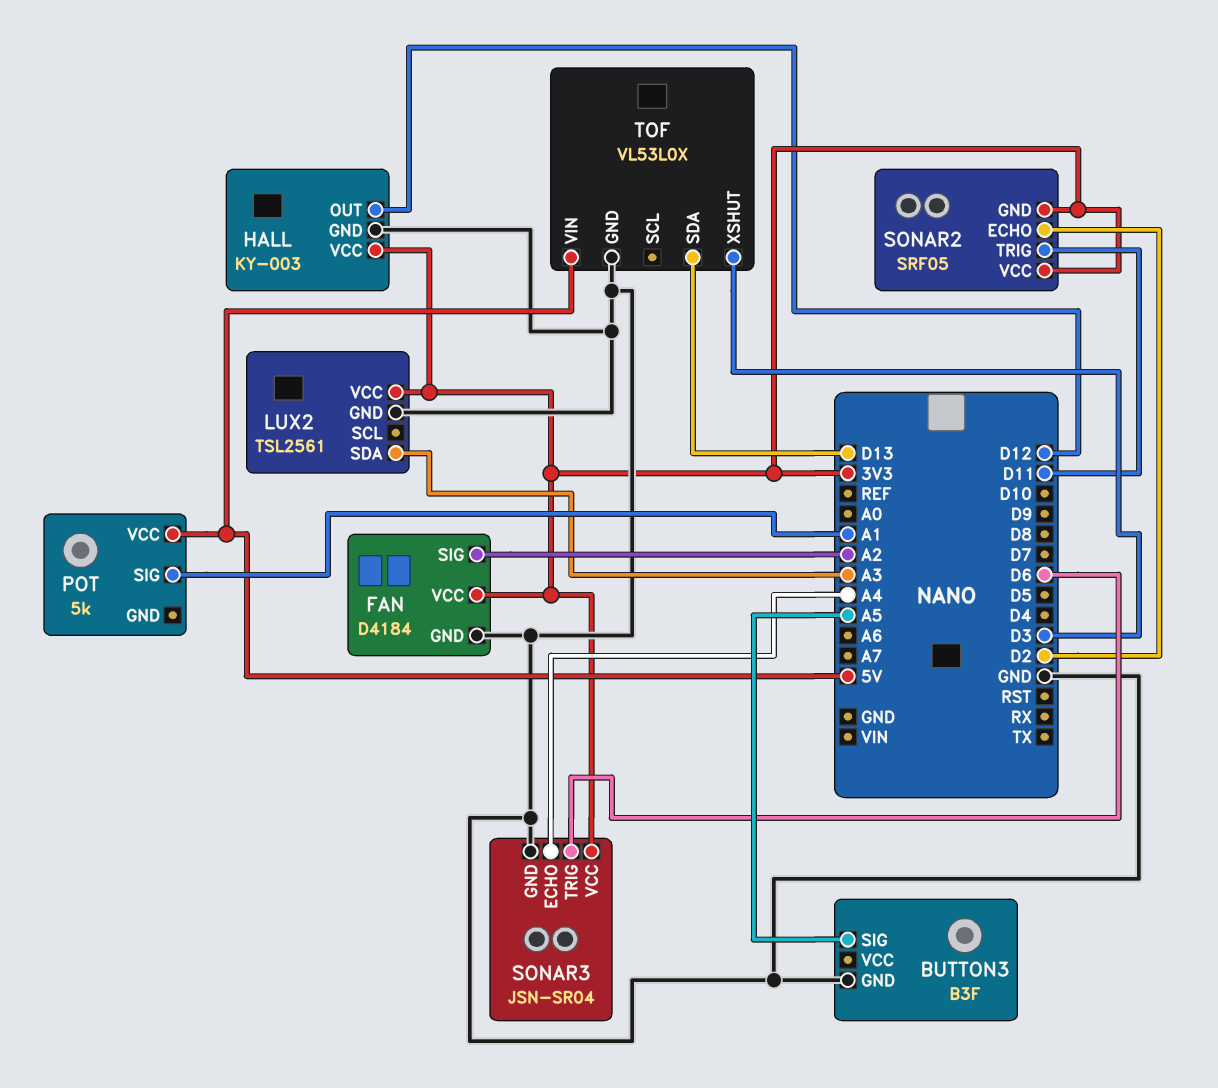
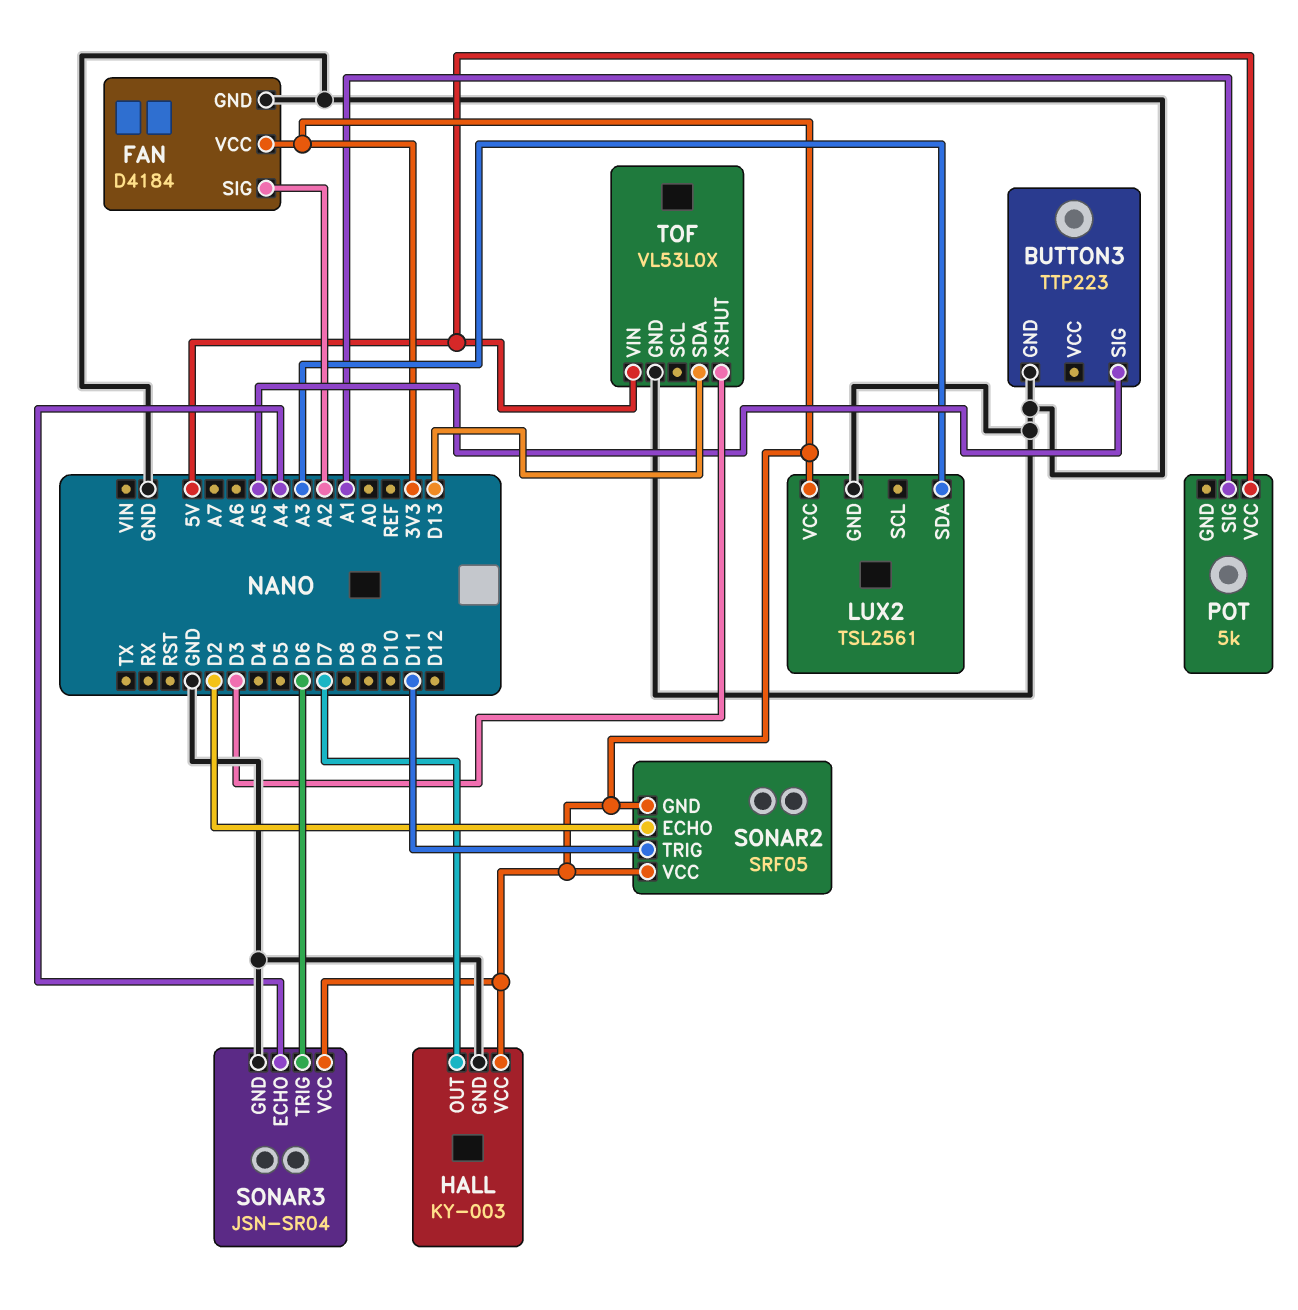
BUTTON3: B3F -> TTP223
HALL pin OUT: D12 -> D7

